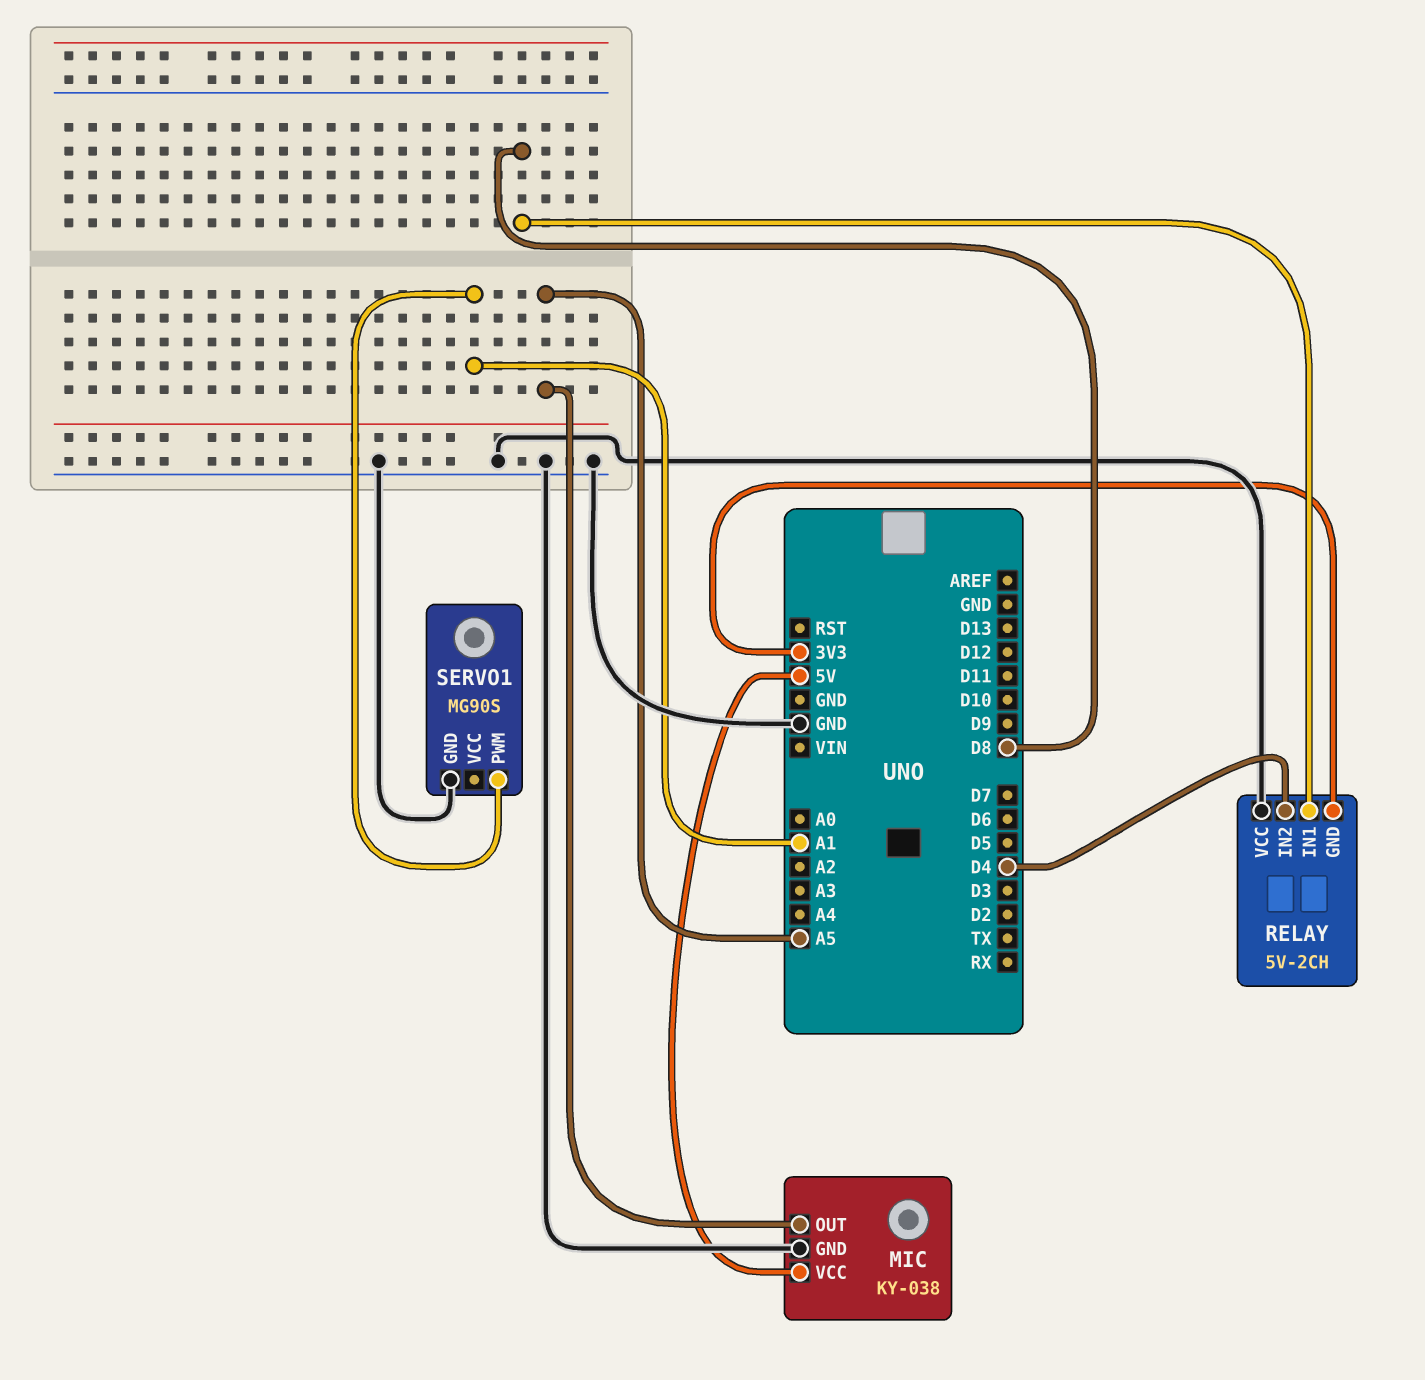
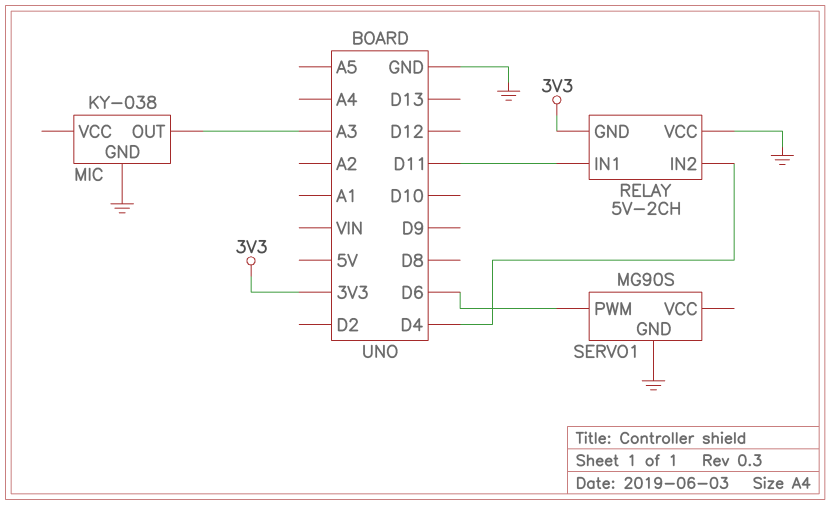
MIC pin OUT: A5 -> A3
MIC pin VCC: 5V -> none
RELAY pin IN1: D8 -> D11
SERVO1 pin PWM: A1 -> D6

